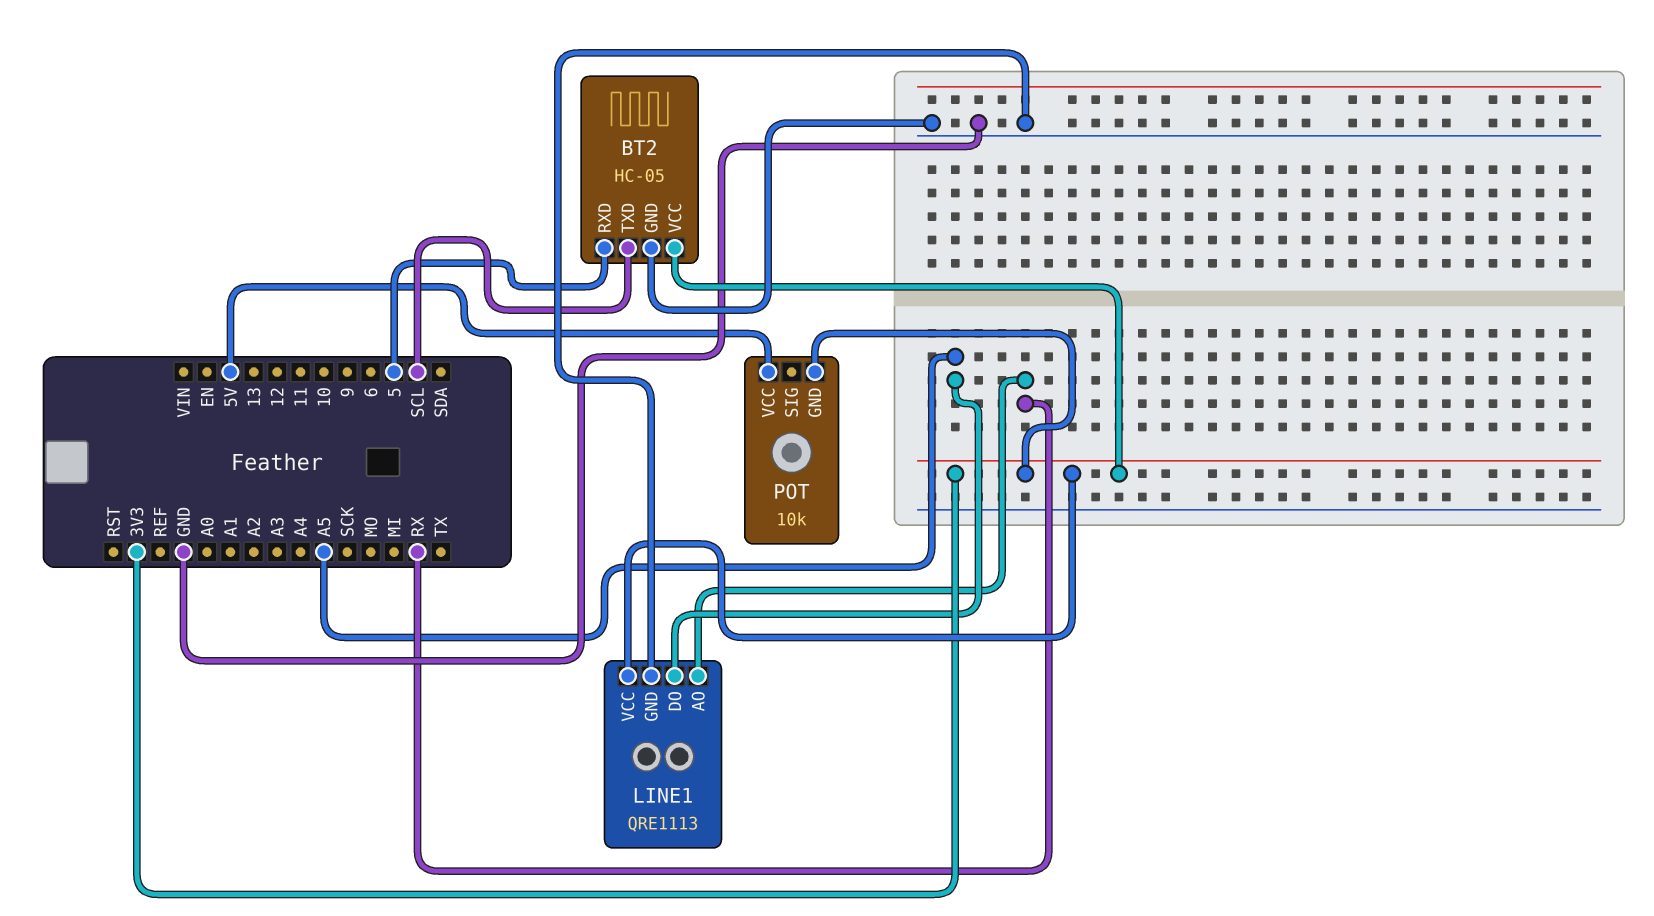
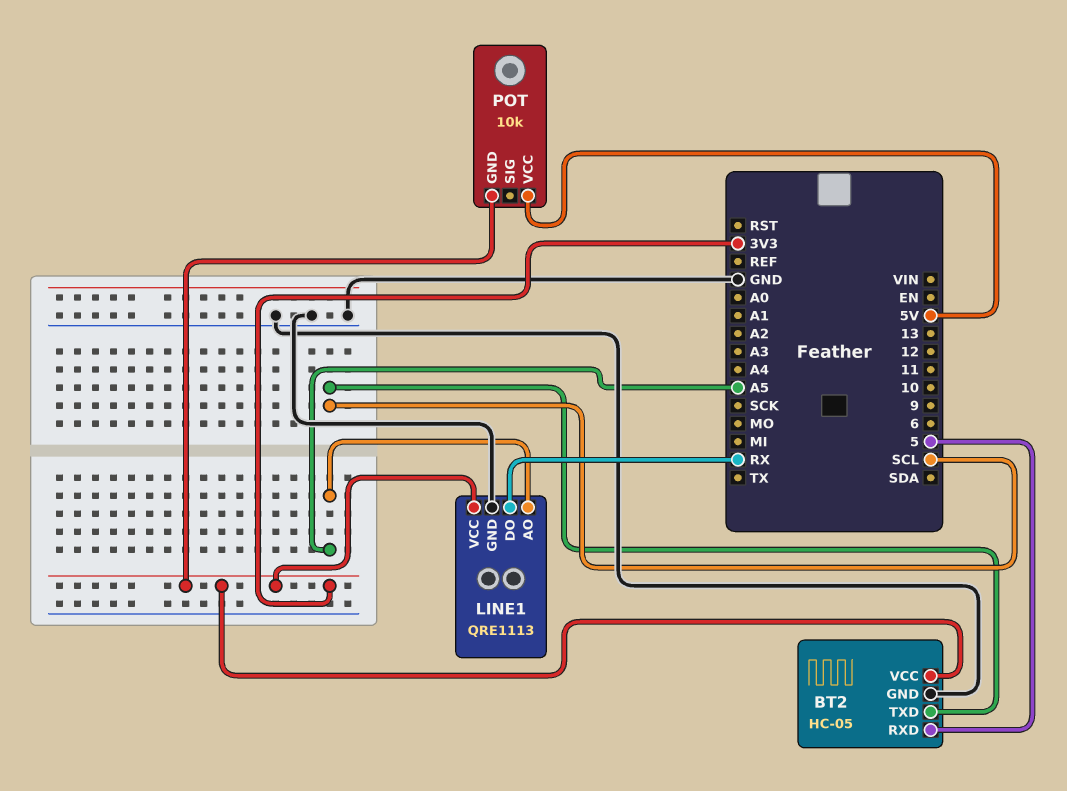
LINE1 pin AO: RX -> A5
LINE1 pin DO: A5 -> RX

